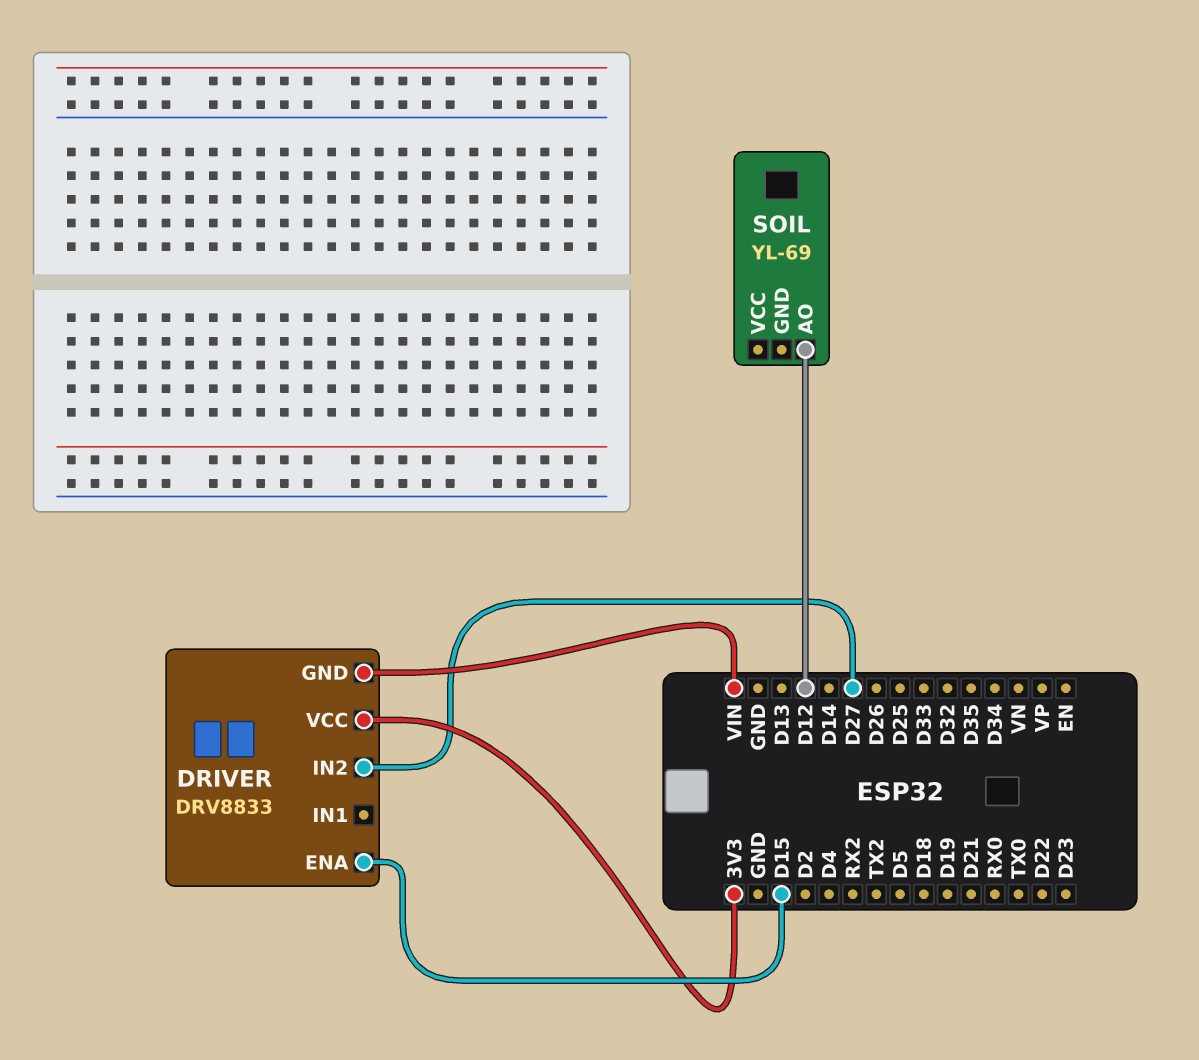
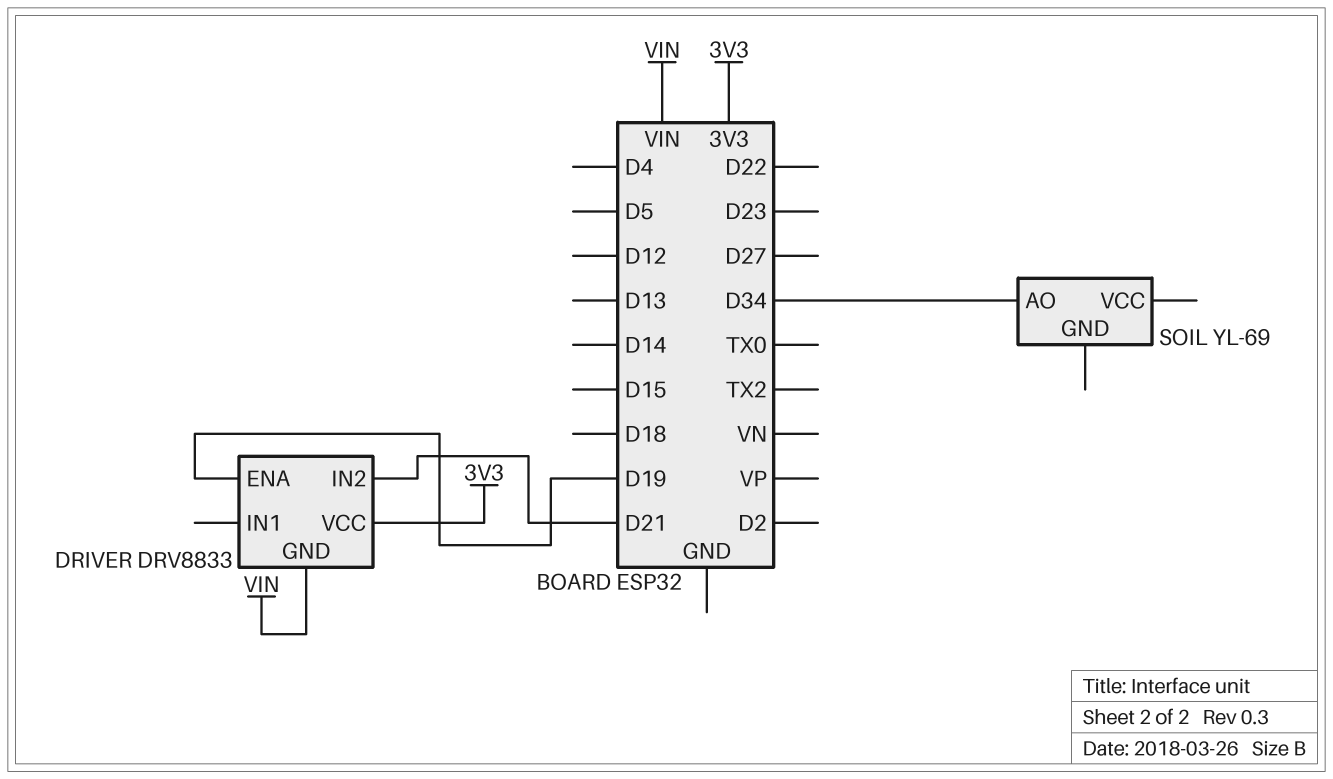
DRIVER pin ENA: D15 -> D19
DRIVER pin IN2: D27 -> D21
SOIL pin AO: D12 -> D34

